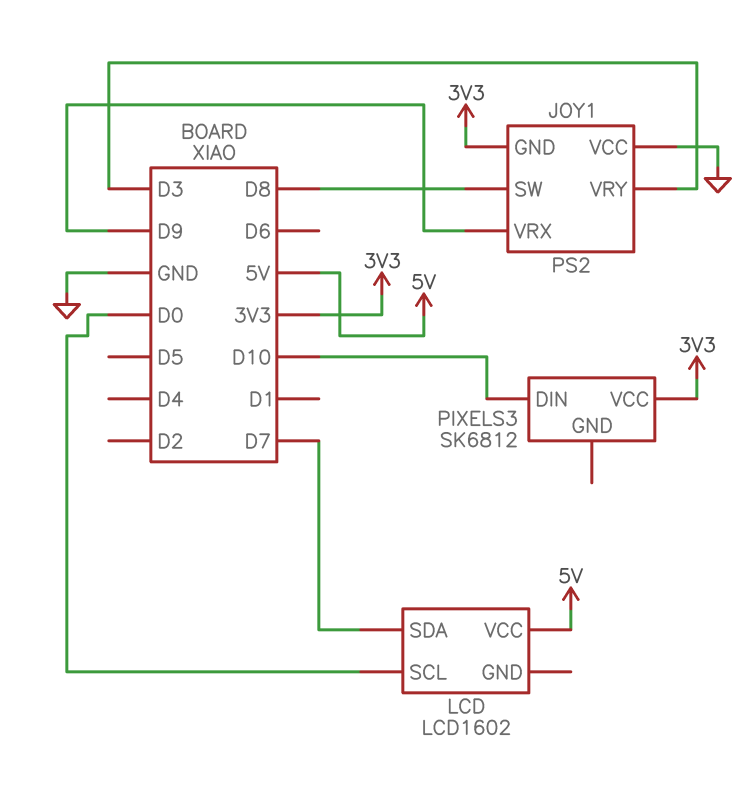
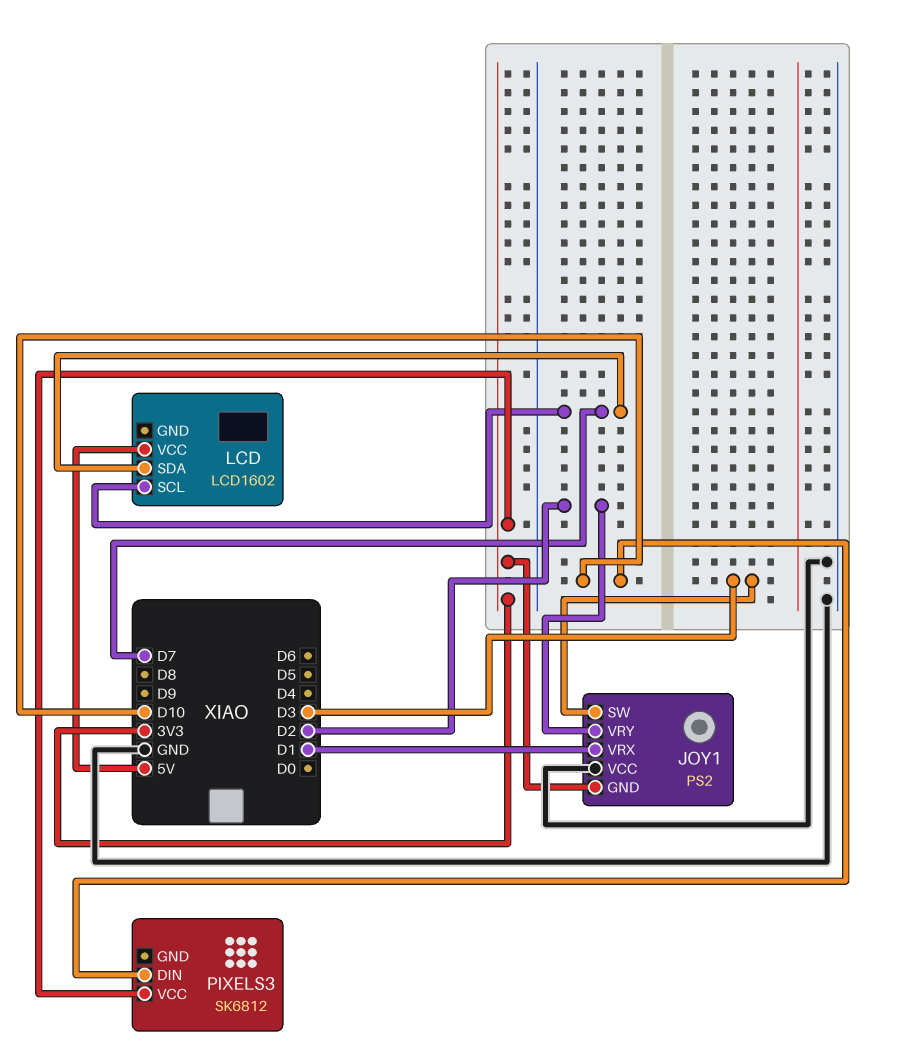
JOY1 pin SW: D8 -> D3
JOY1 pin VRX: D9 -> D1
JOY1 pin VRY: D3 -> D2
LCD pin SCL: D0 -> D7

